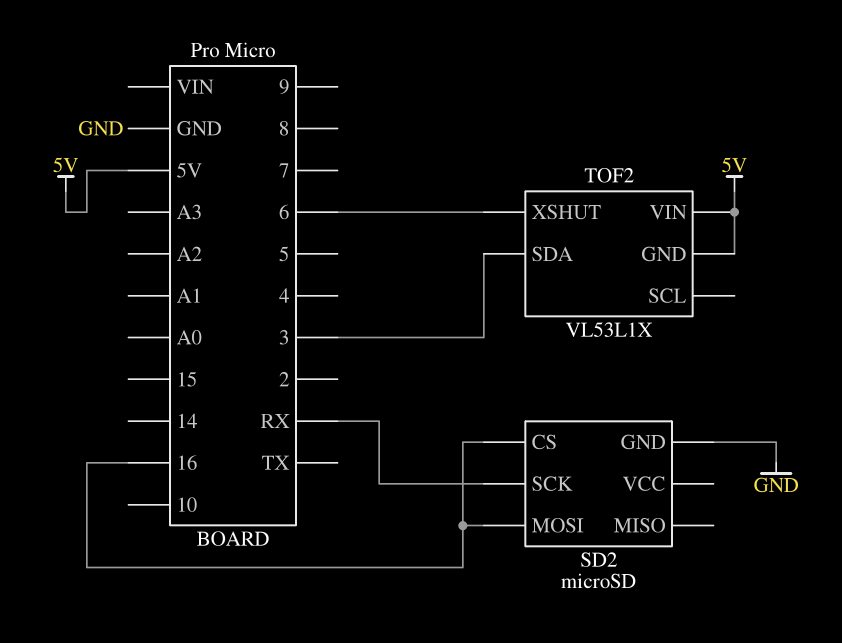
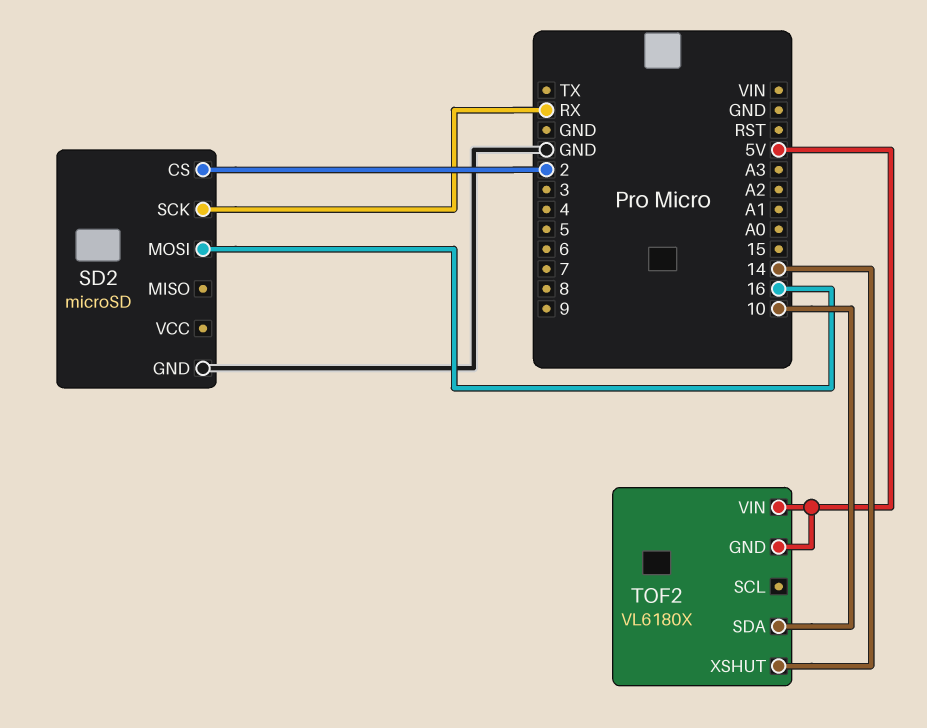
SD2 pin CS: 16 -> 2
TOF2: VL53L1X -> VL6180X
TOF2 pin SDA: 3 -> 10
TOF2 pin XSHUT: 6 -> 14

